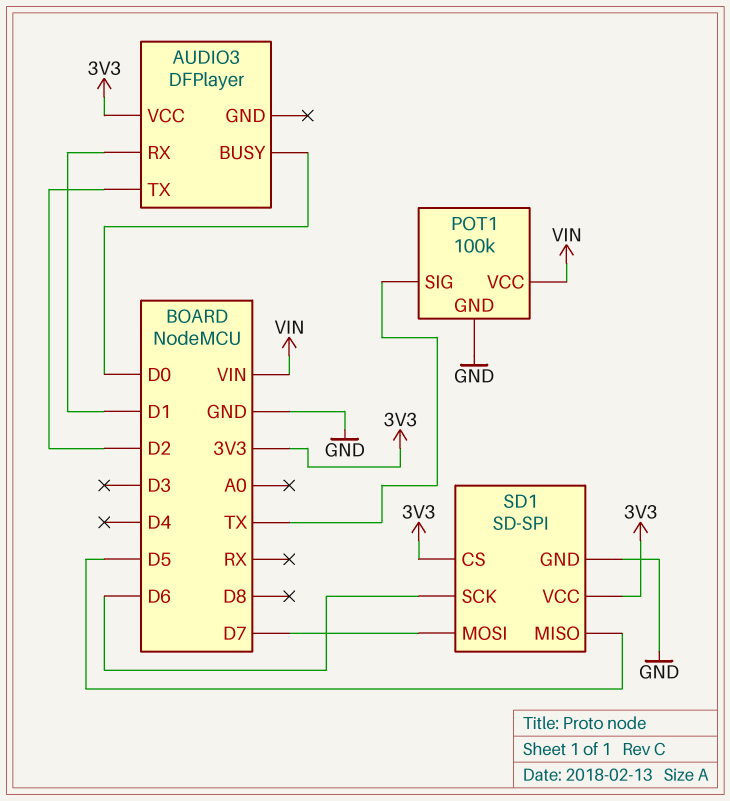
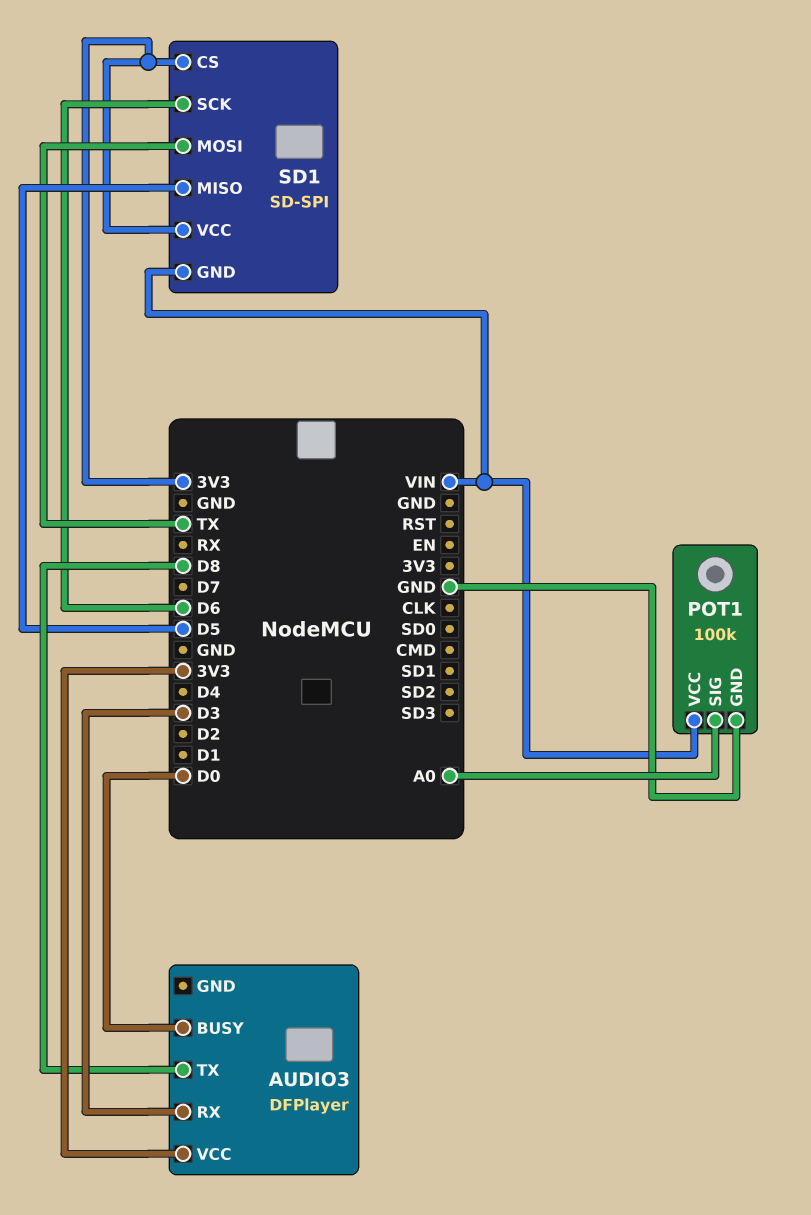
AUDIO3 pin RX: D1 -> D3
AUDIO3 pin TX: D2 -> D8
POT1 pin SIG: TX -> A0
SD1 pin GND: GND -> VIN
SD1 pin MOSI: D7 -> TX

